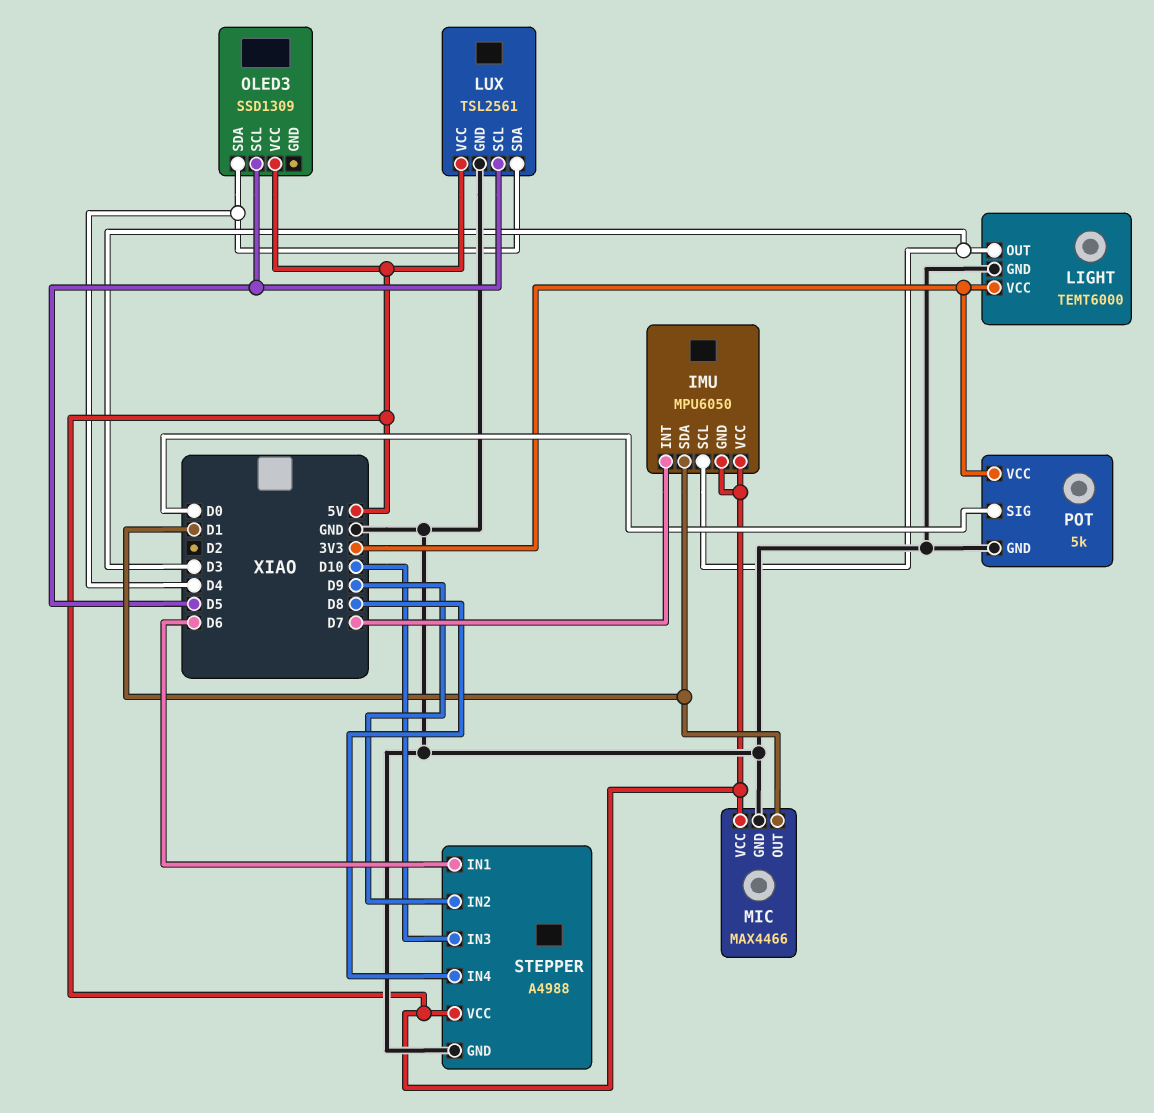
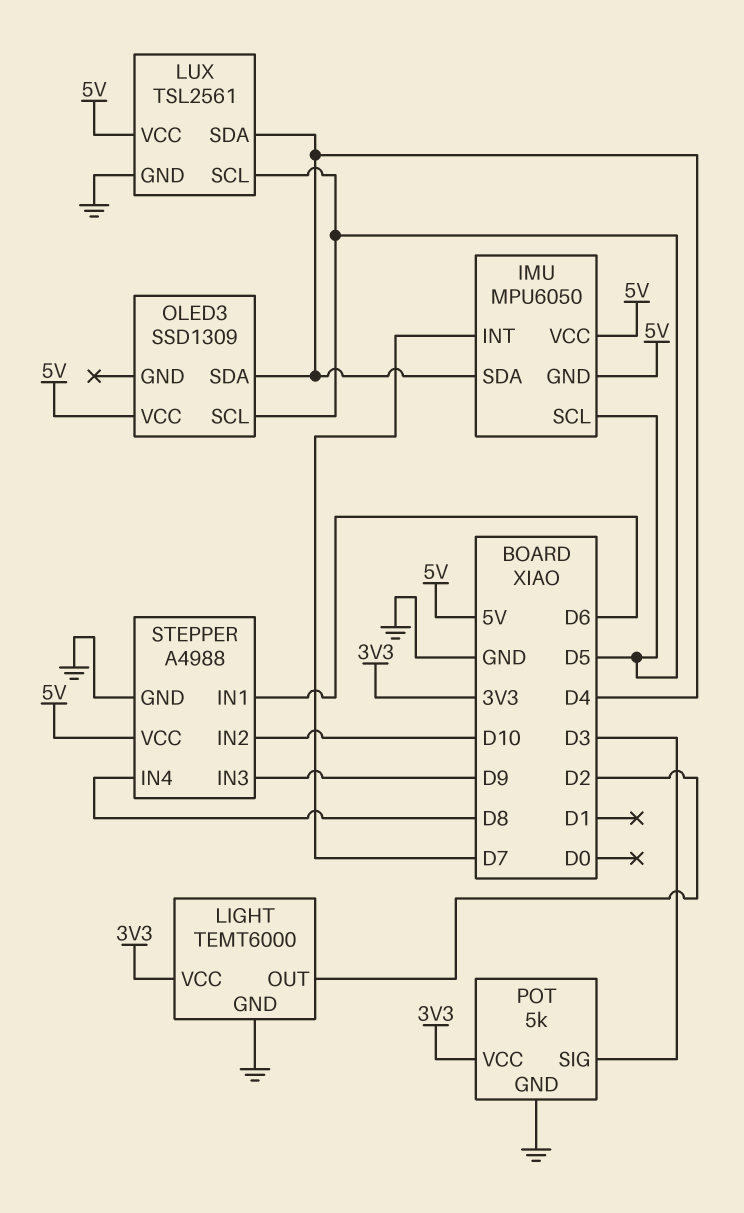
IMU pin SCL: D3 -> D5
IMU pin SDA: D1 -> D4
LIGHT pin OUT: D3 -> D2
MIC: MAX4466 -> none
MIC pin GND: GND -> none
MIC pin OUT: D1 -> none
MIC pin VCC: 5V -> none
POT pin SIG: D0 -> D3
STEPPER pin IN2: D9 -> D10
STEPPER pin IN3: D10 -> D9

